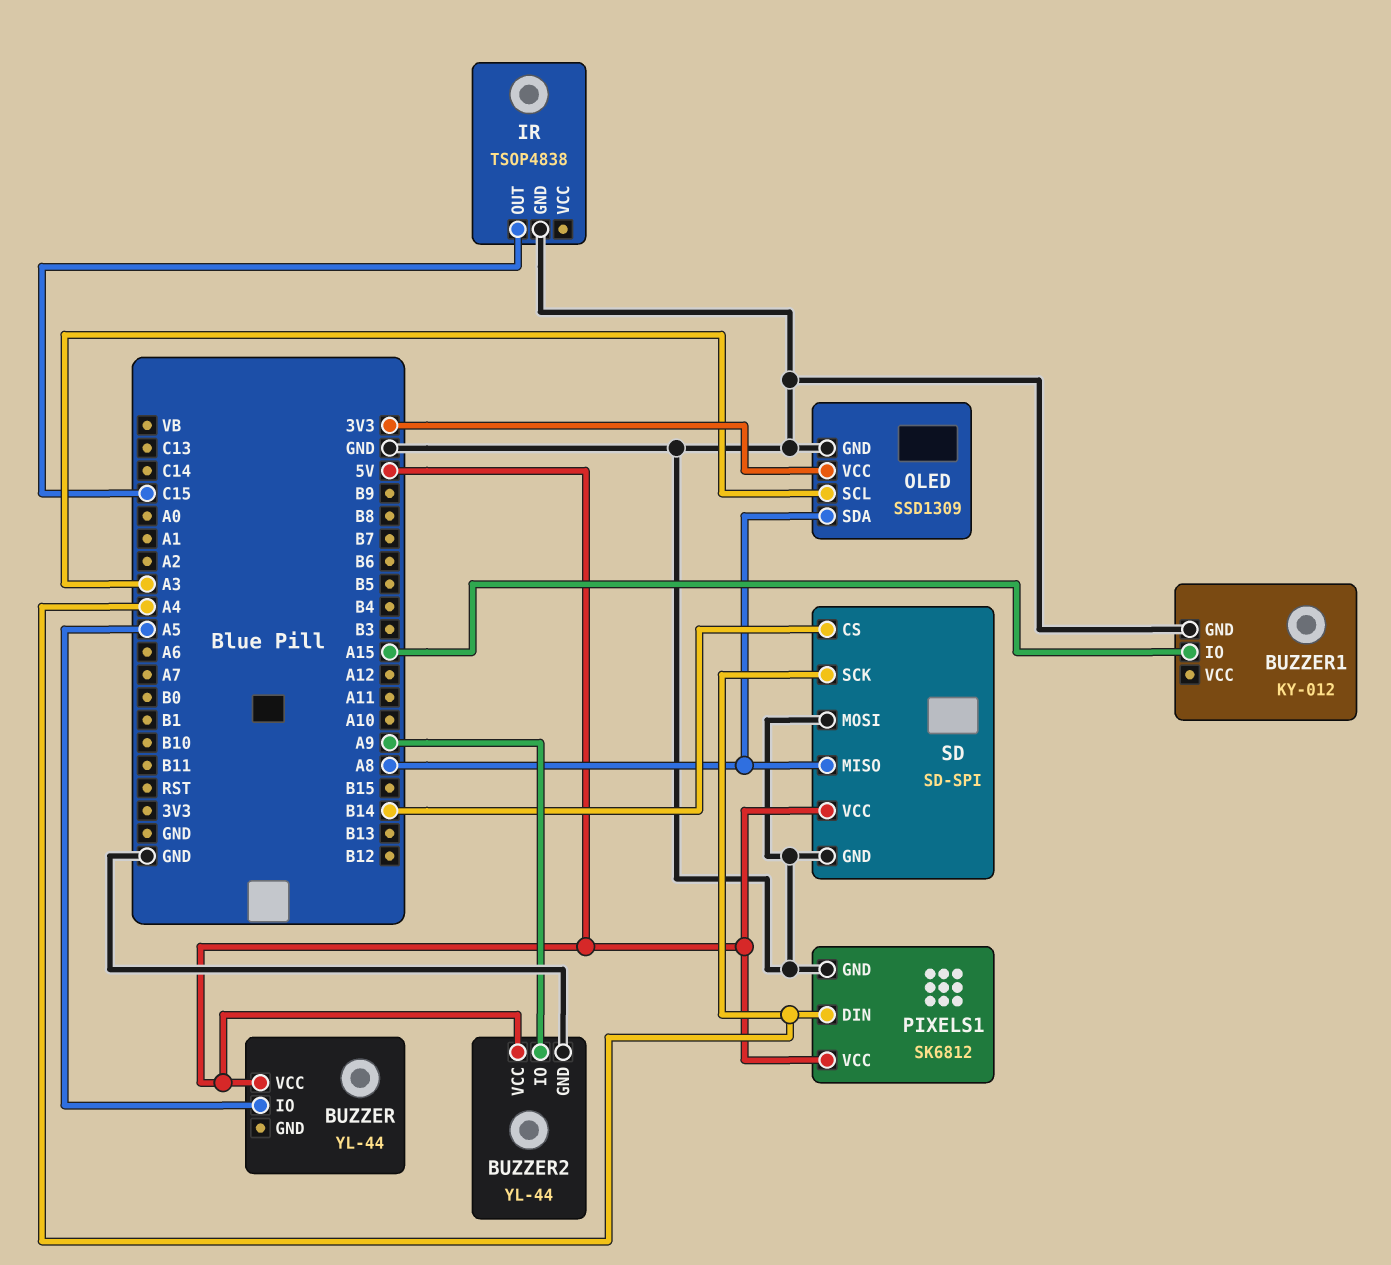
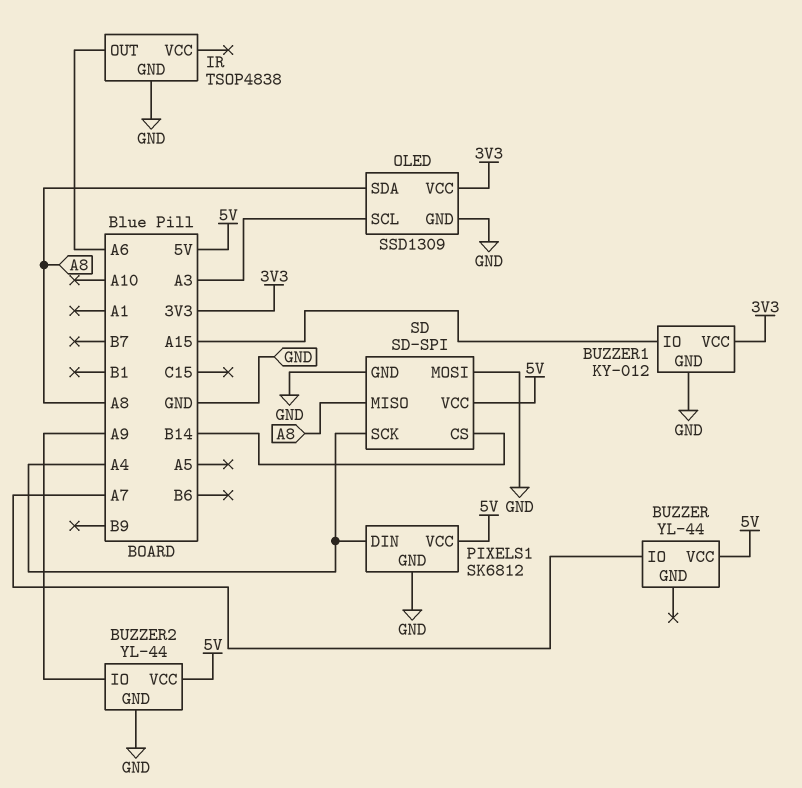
BUZZER pin IO: A5 -> A7
BUZZER1 pin VCC: none -> 3V3
IR pin OUT: C15 -> A6

